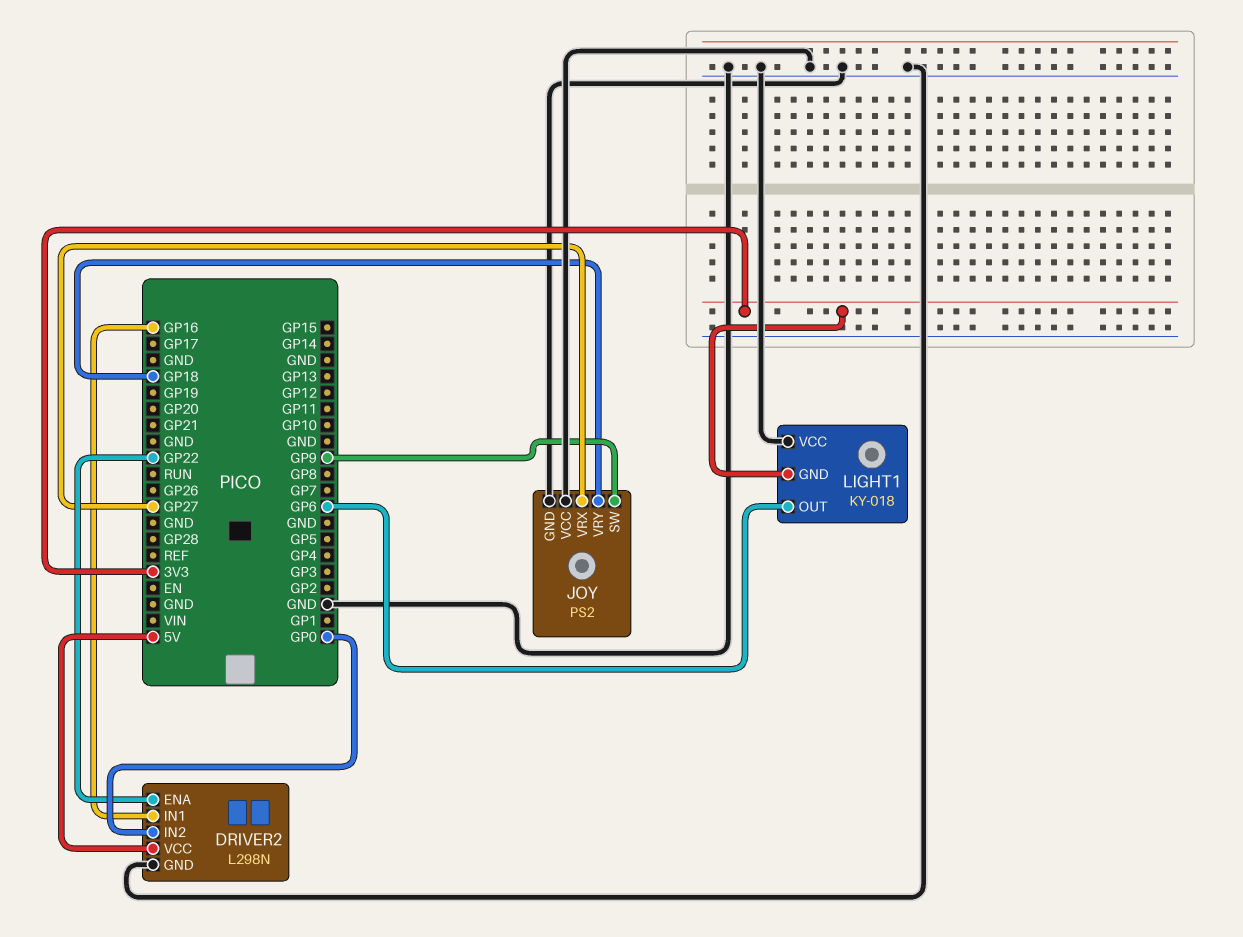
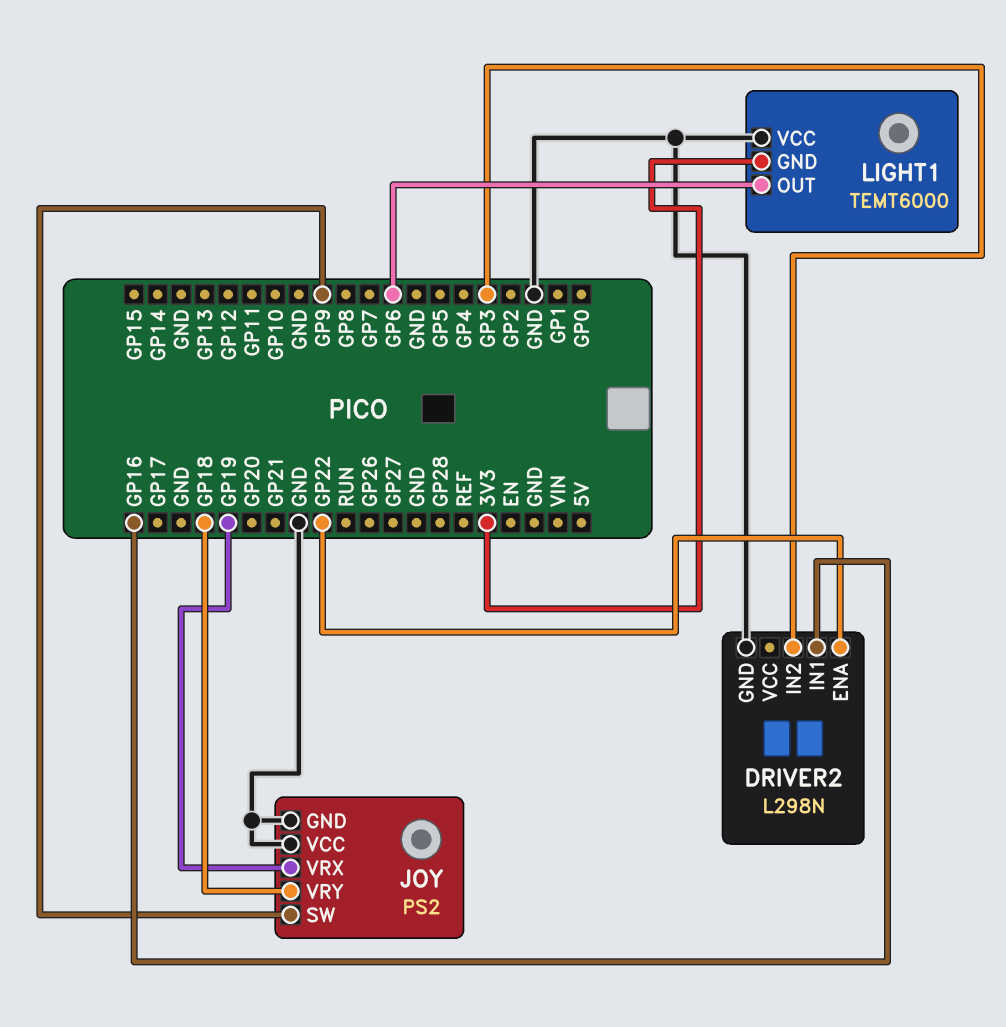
DRIVER2 pin IN2: GP0 -> GP3
DRIVER2 pin VCC: 5V -> none
JOY pin VRX: GP27 -> GP19
LIGHT1: KY-018 -> TEMT6000

